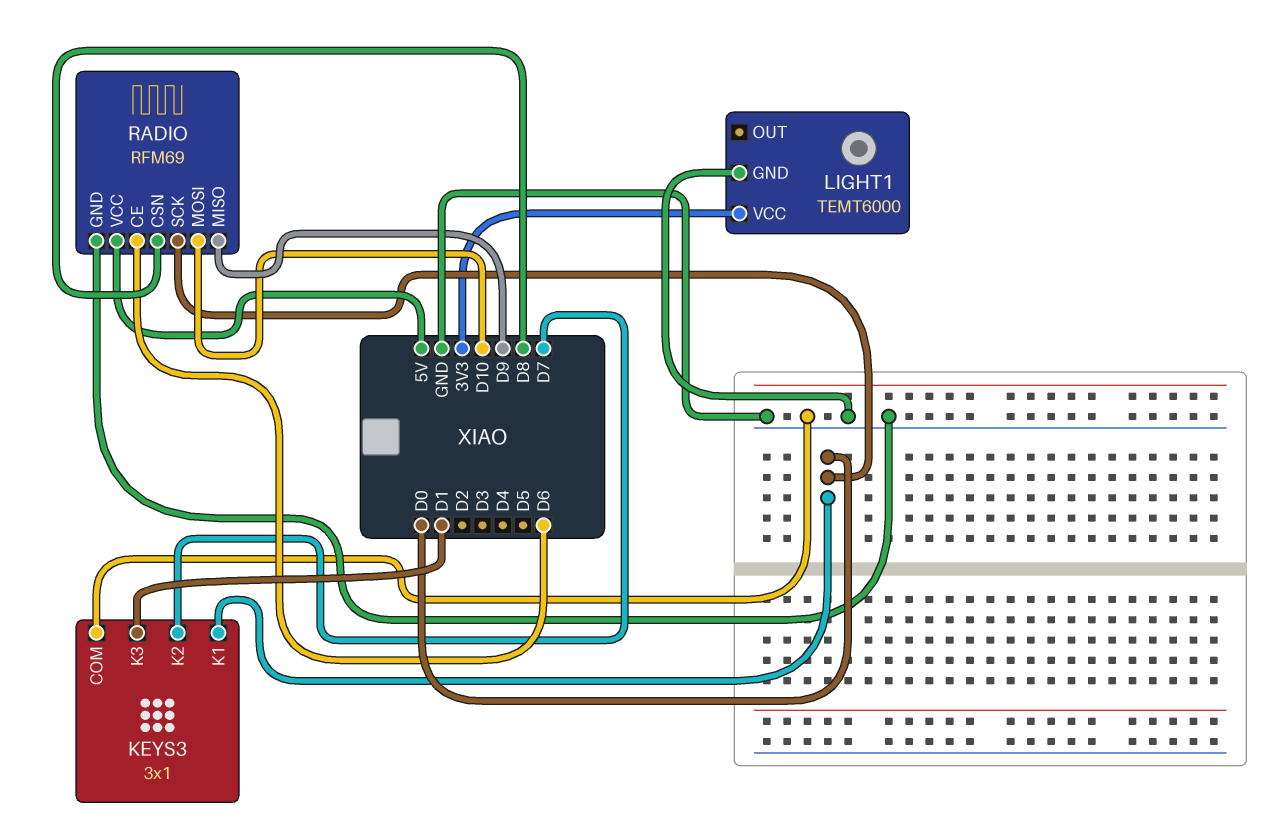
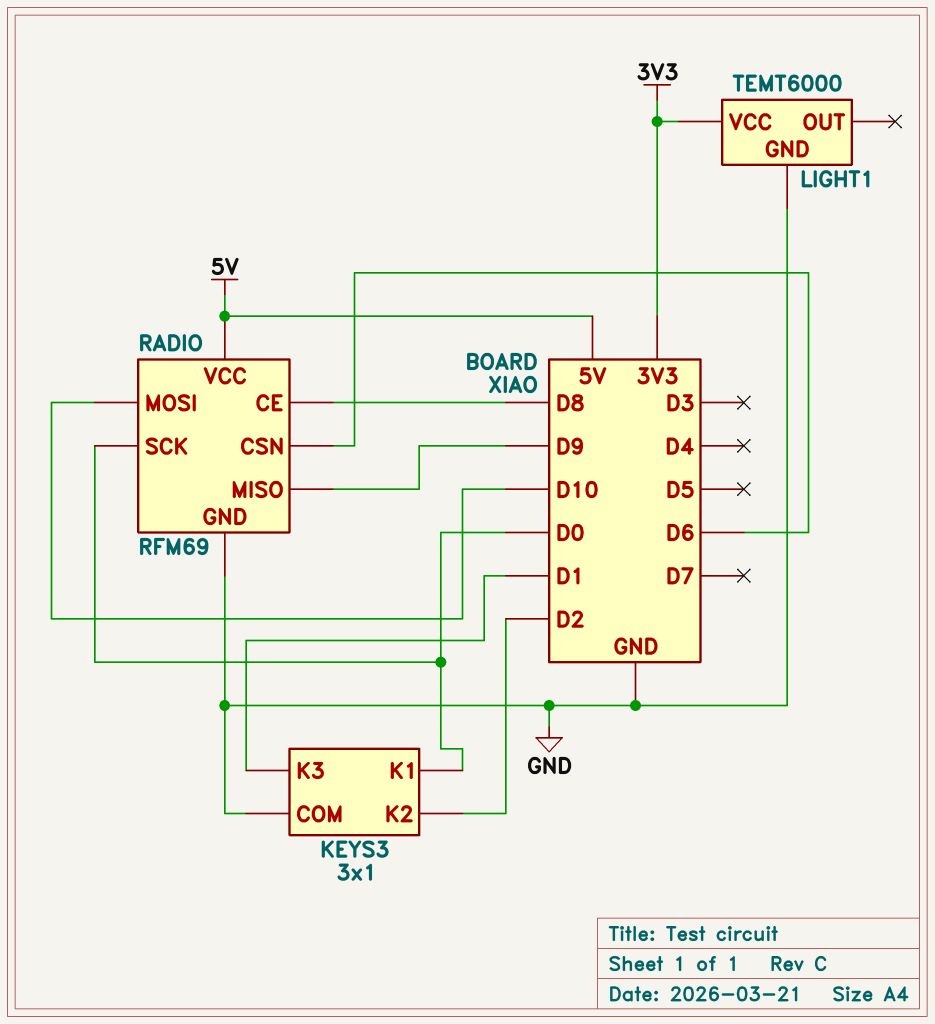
KEYS3 pin K2: D7 -> D2
RADIO pin CE: D6 -> D8
RADIO pin CSN: D8 -> D6

